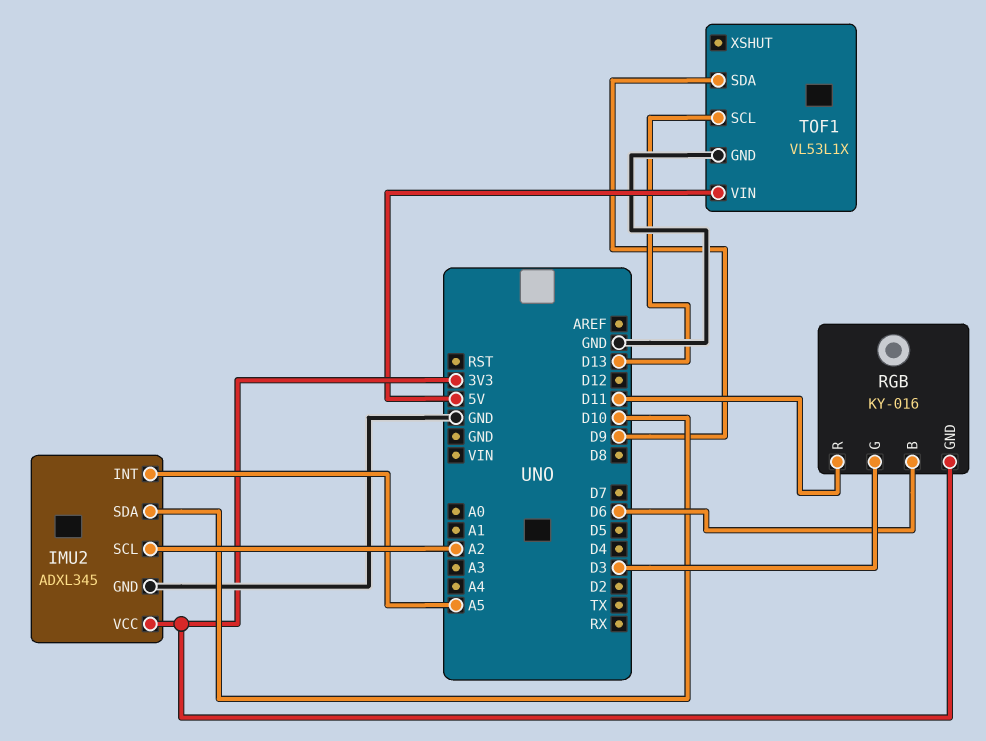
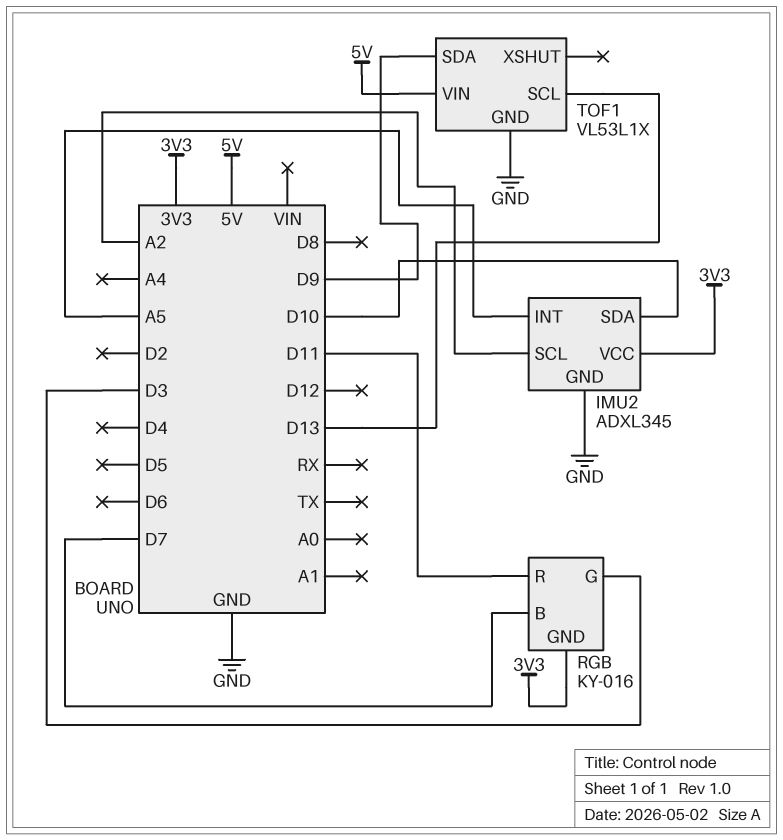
RGB pin B: D6 -> D7

